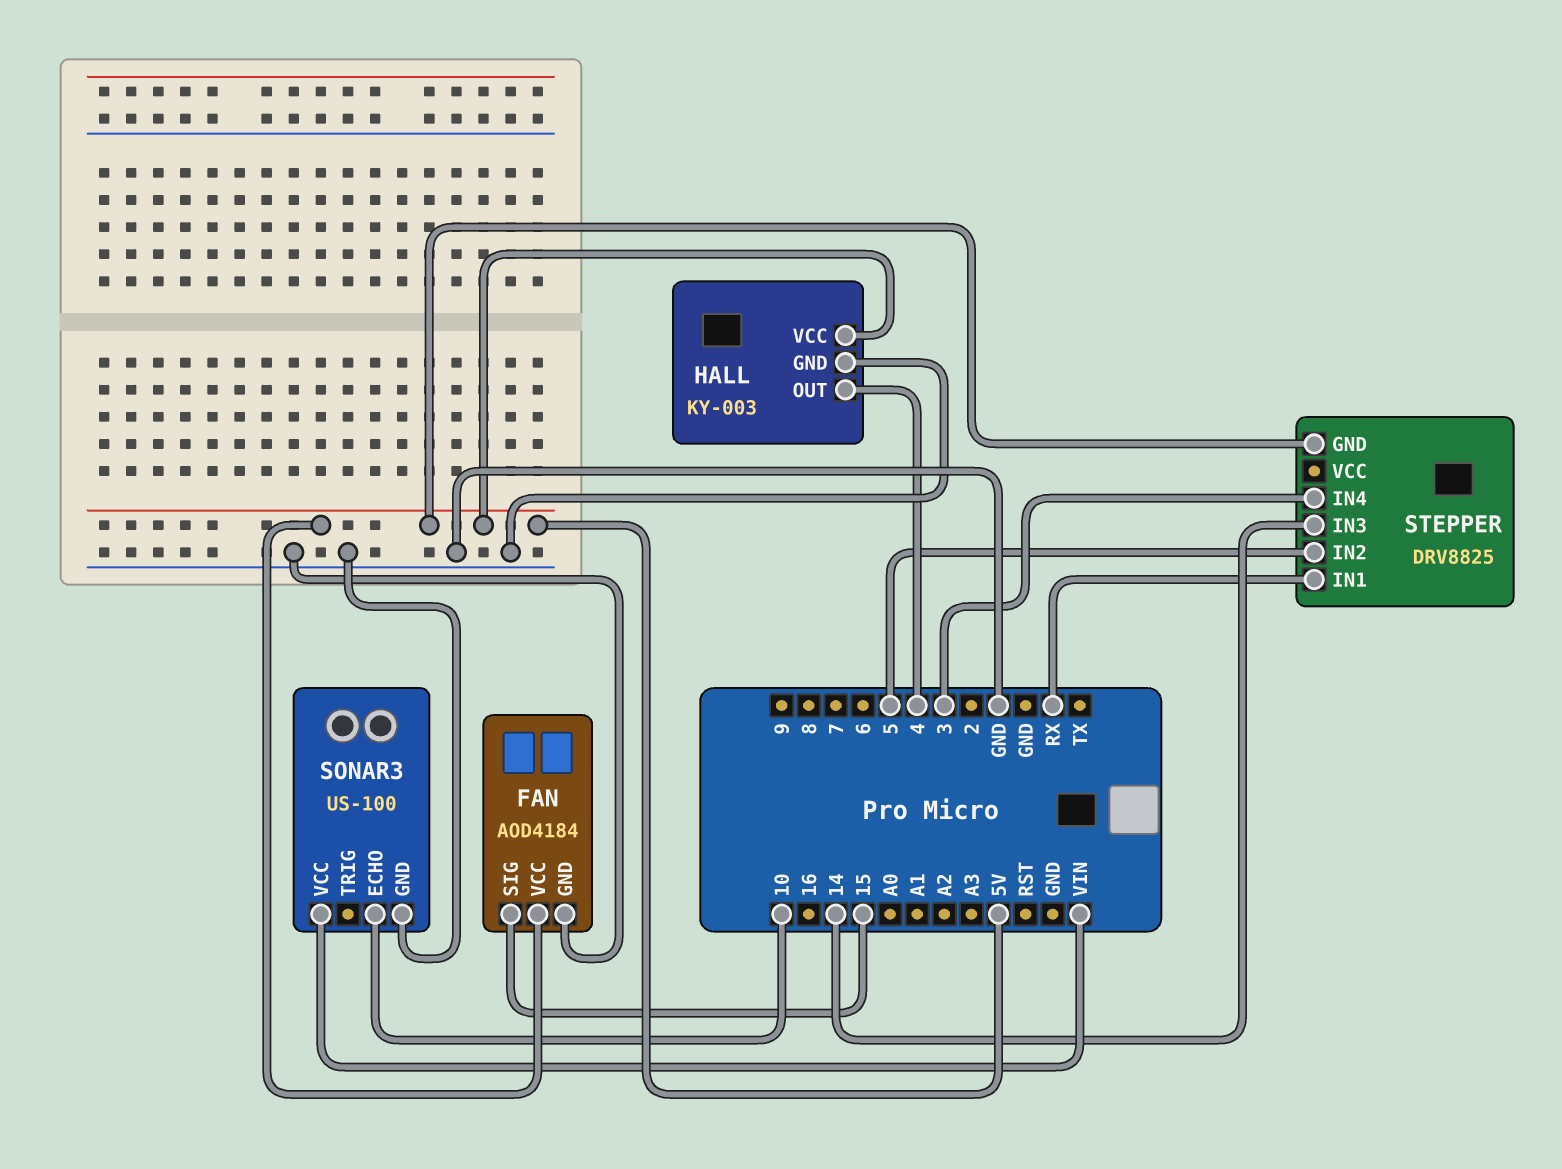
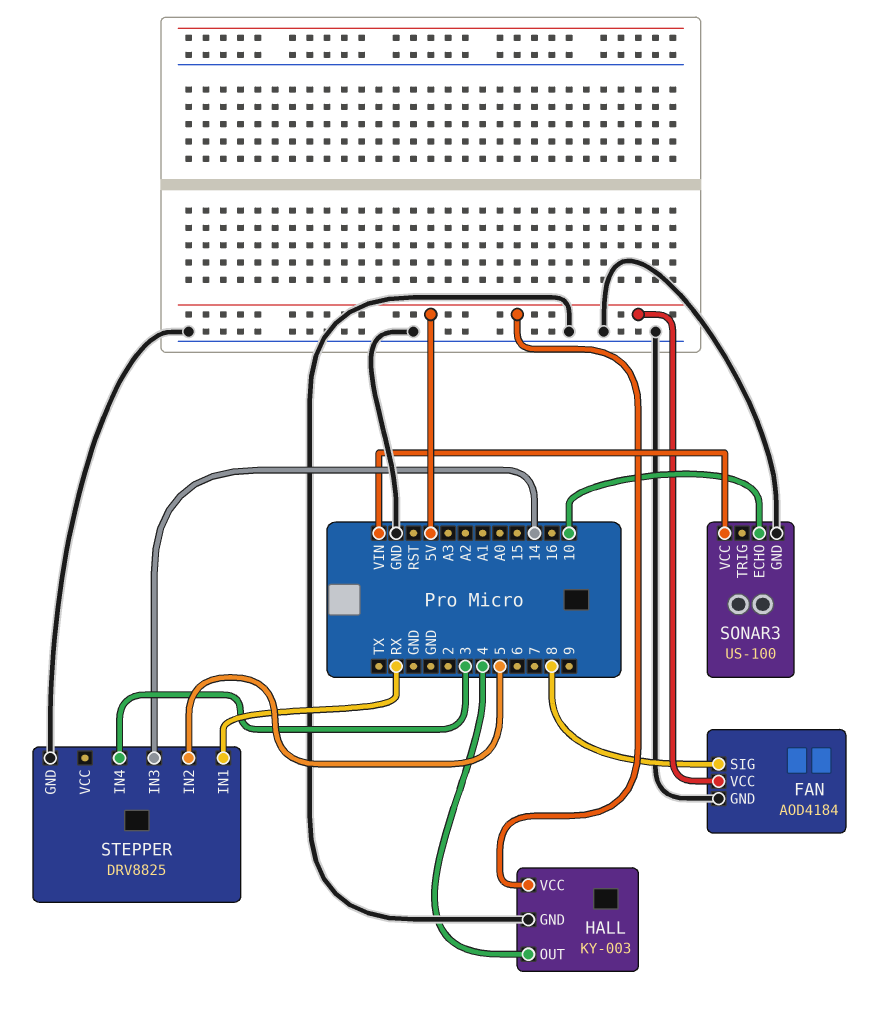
FAN pin SIG: 15 -> 8
STEPPER pin GND: 5V -> GND

